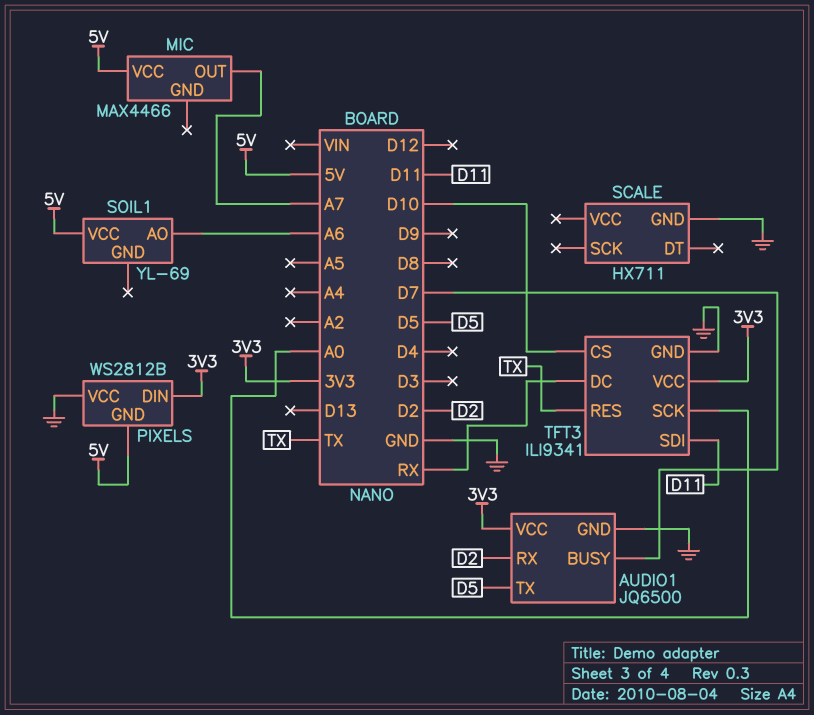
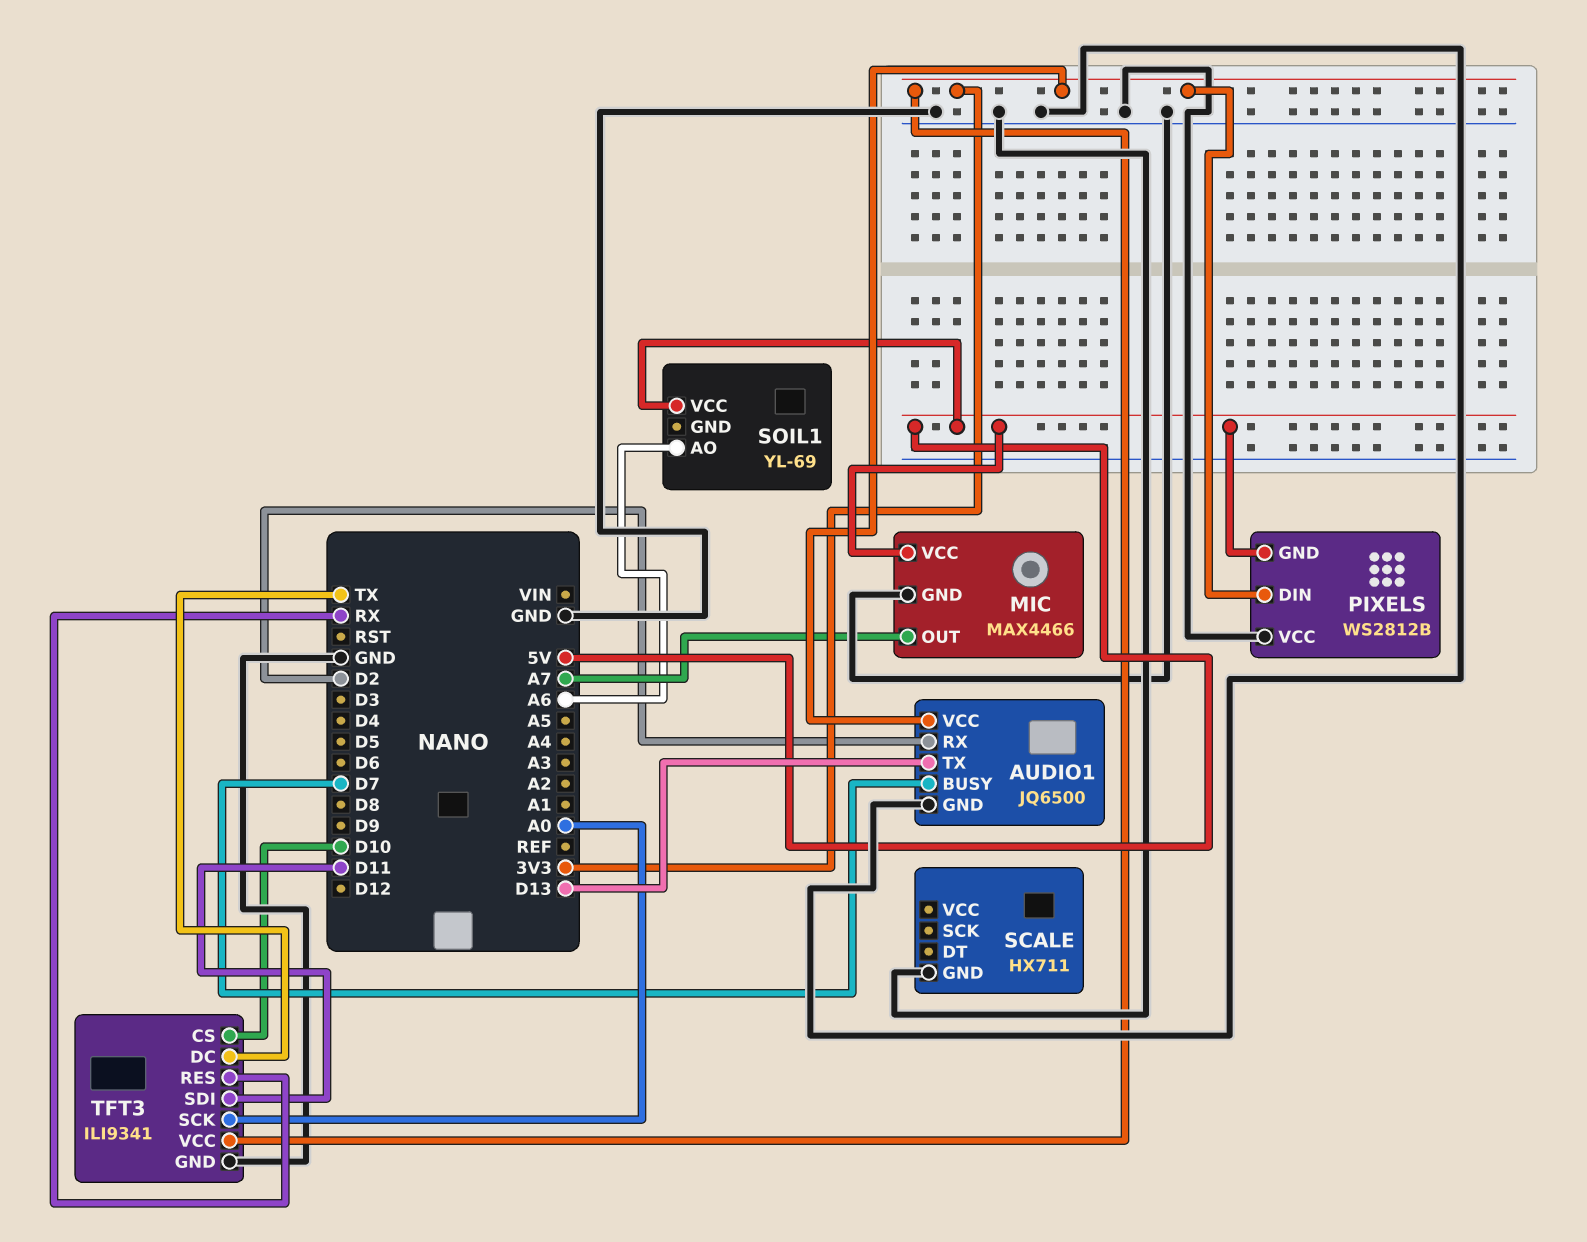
AUDIO1 pin TX: D5 -> D13
MIC pin GND: none -> GND
TFT3 pin DC: RX -> TX
TFT3 pin RES: TX -> RX

